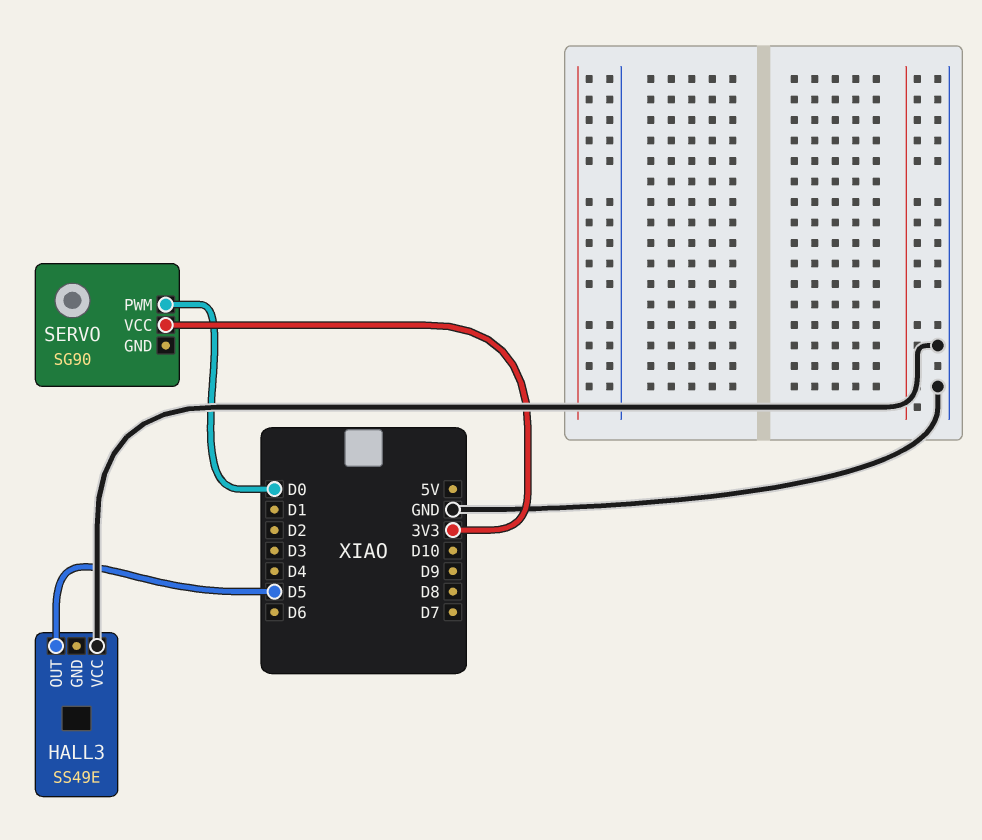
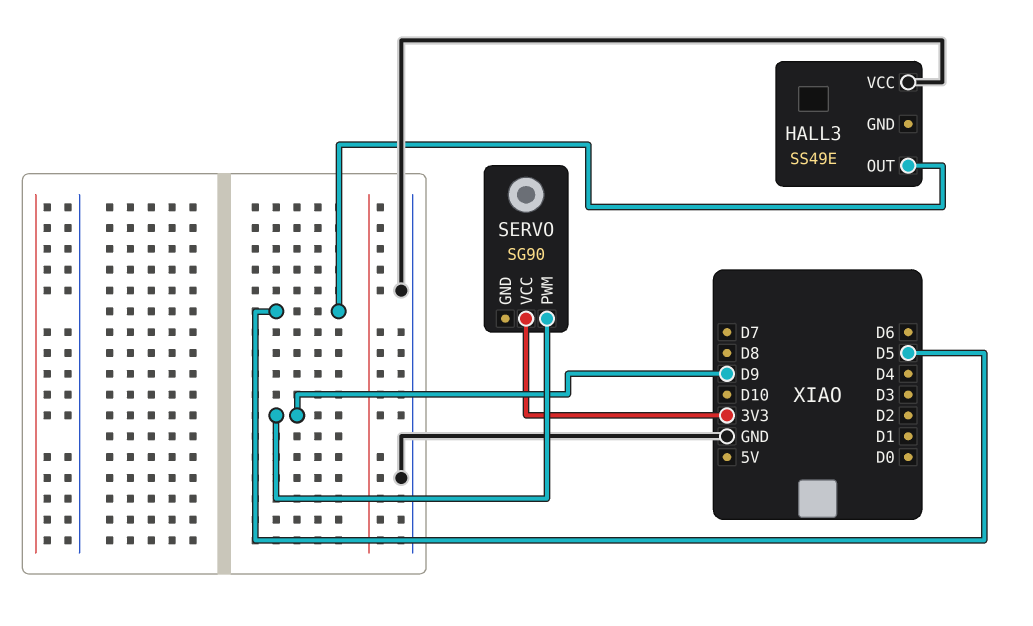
SERVO pin PWM: D0 -> D9

